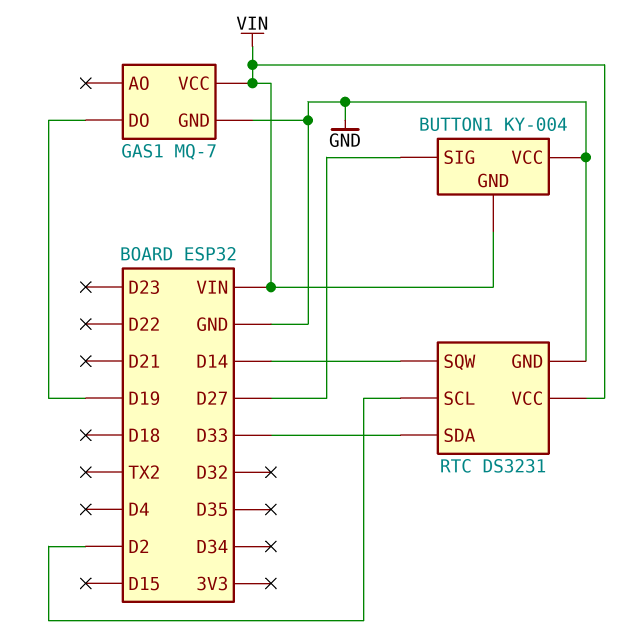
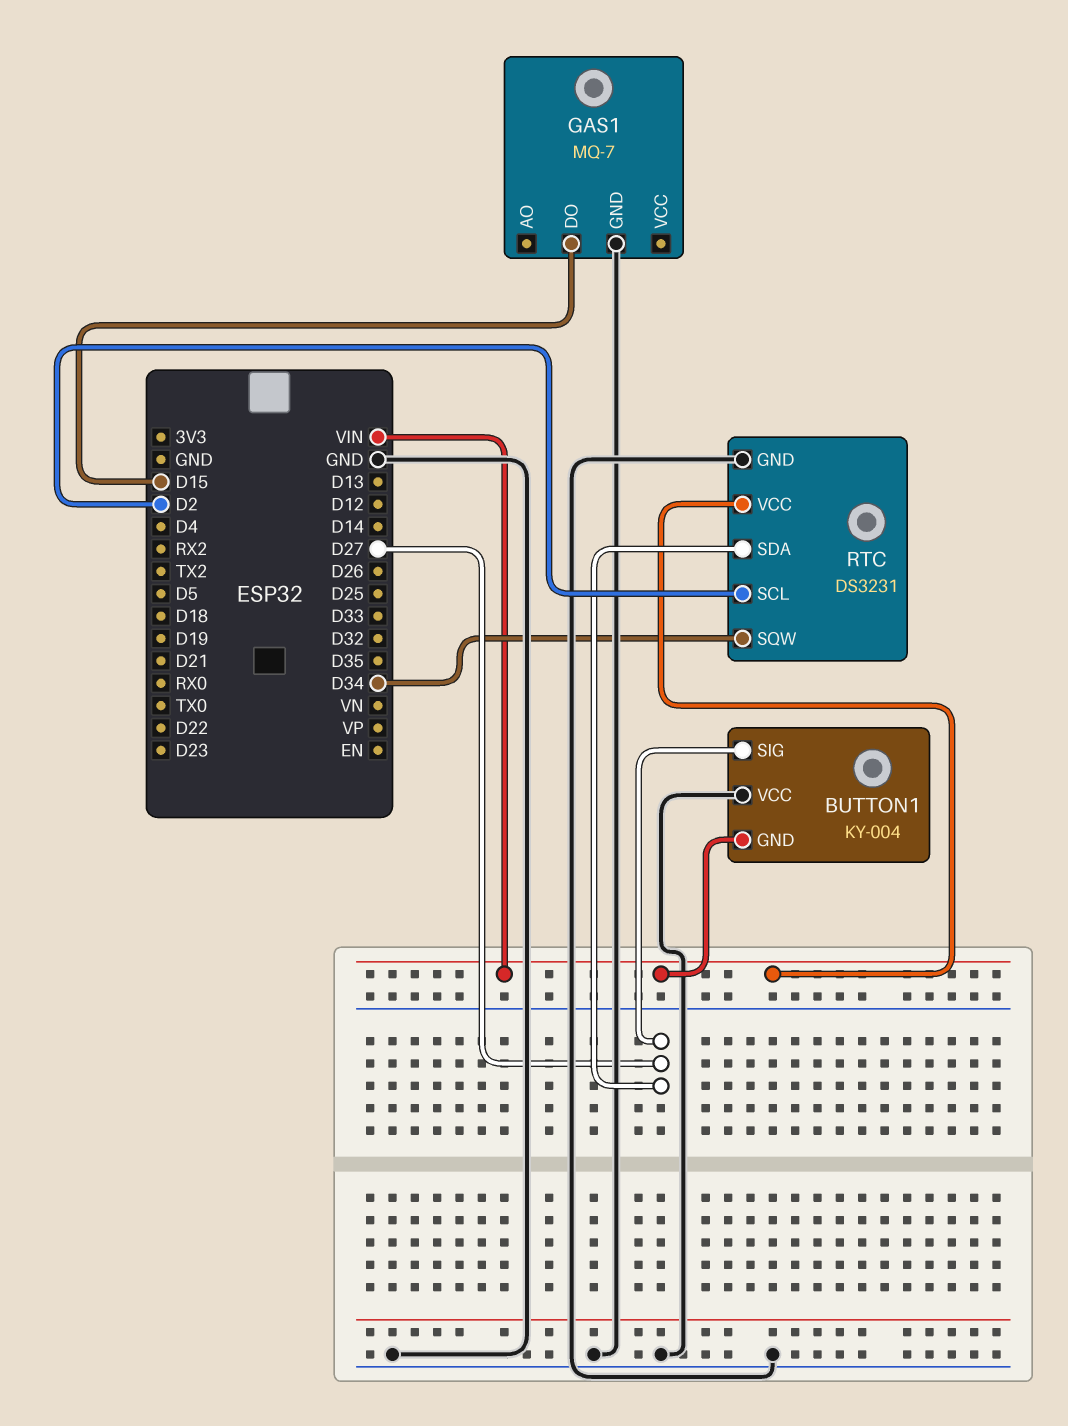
GAS1 pin DO: D19 -> D15
GAS1 pin VCC: VIN -> none
RTC pin SDA: D33 -> D27
RTC pin SQW: D14 -> D34

